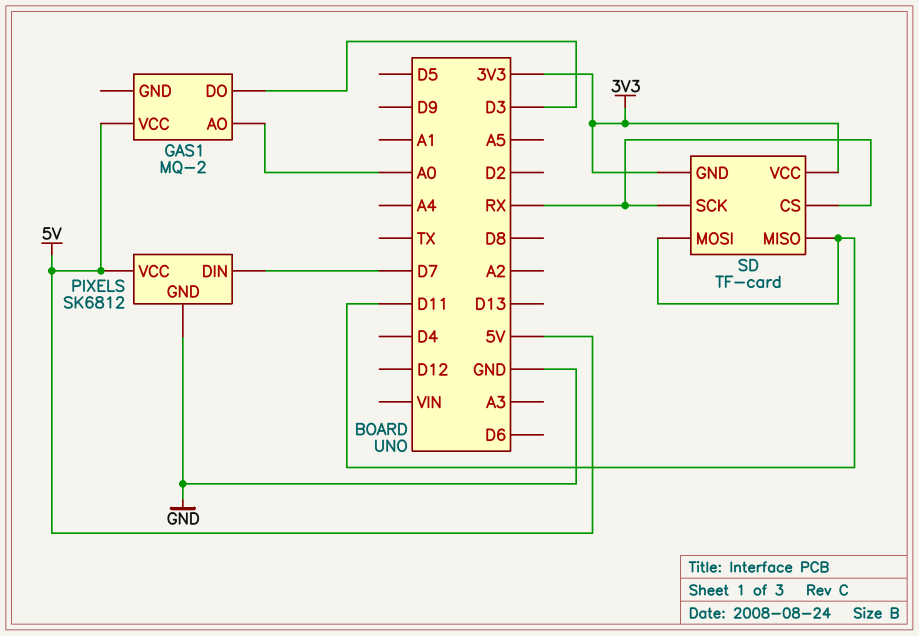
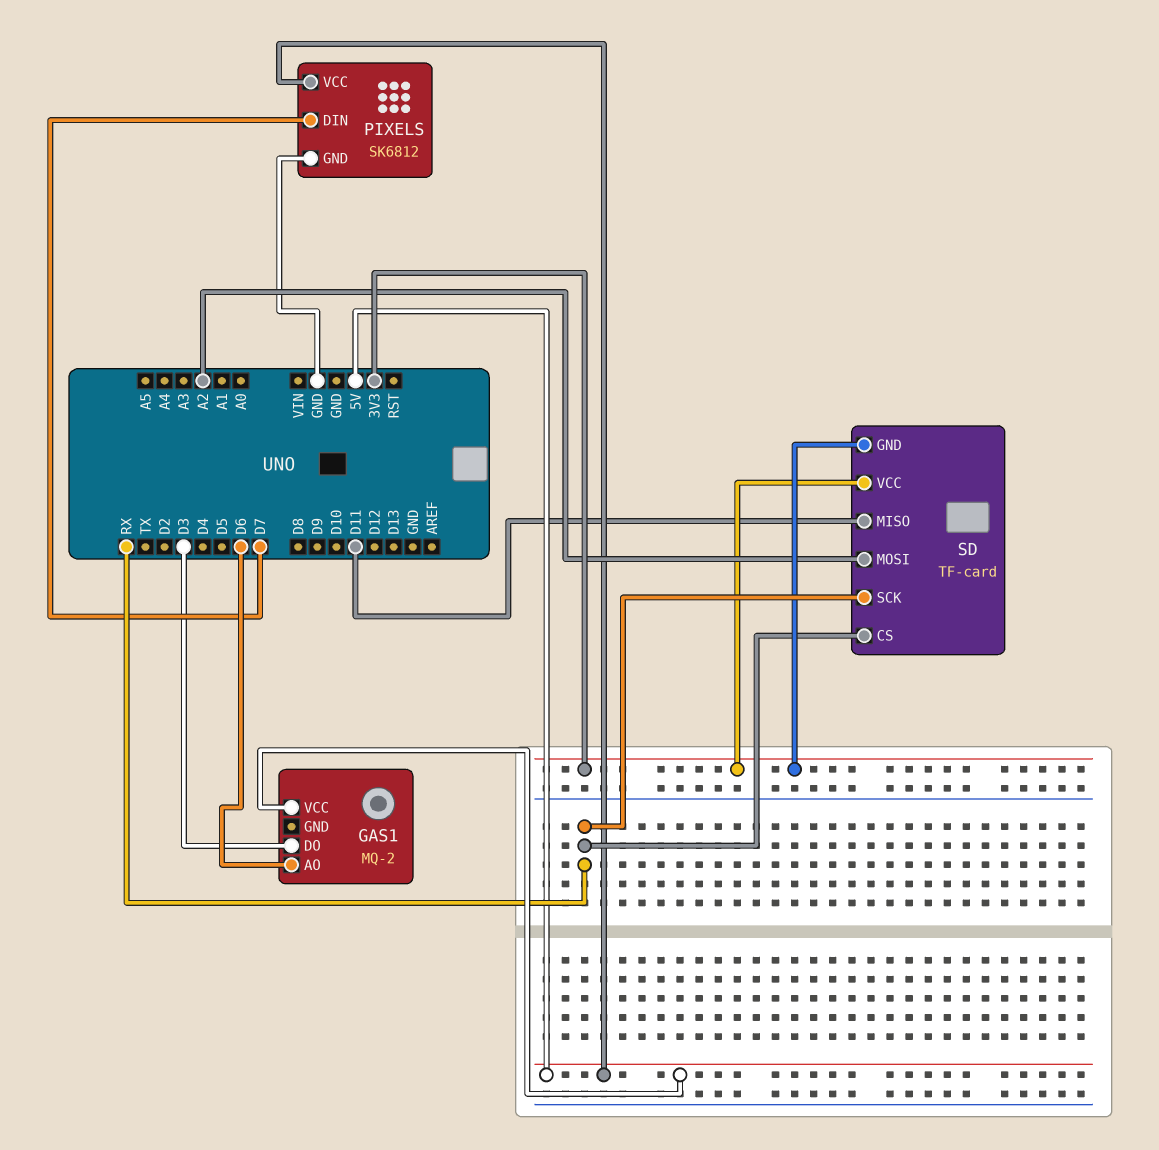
GAS1 pin AO: A0 -> D6
SD pin MOSI: D11 -> A2

